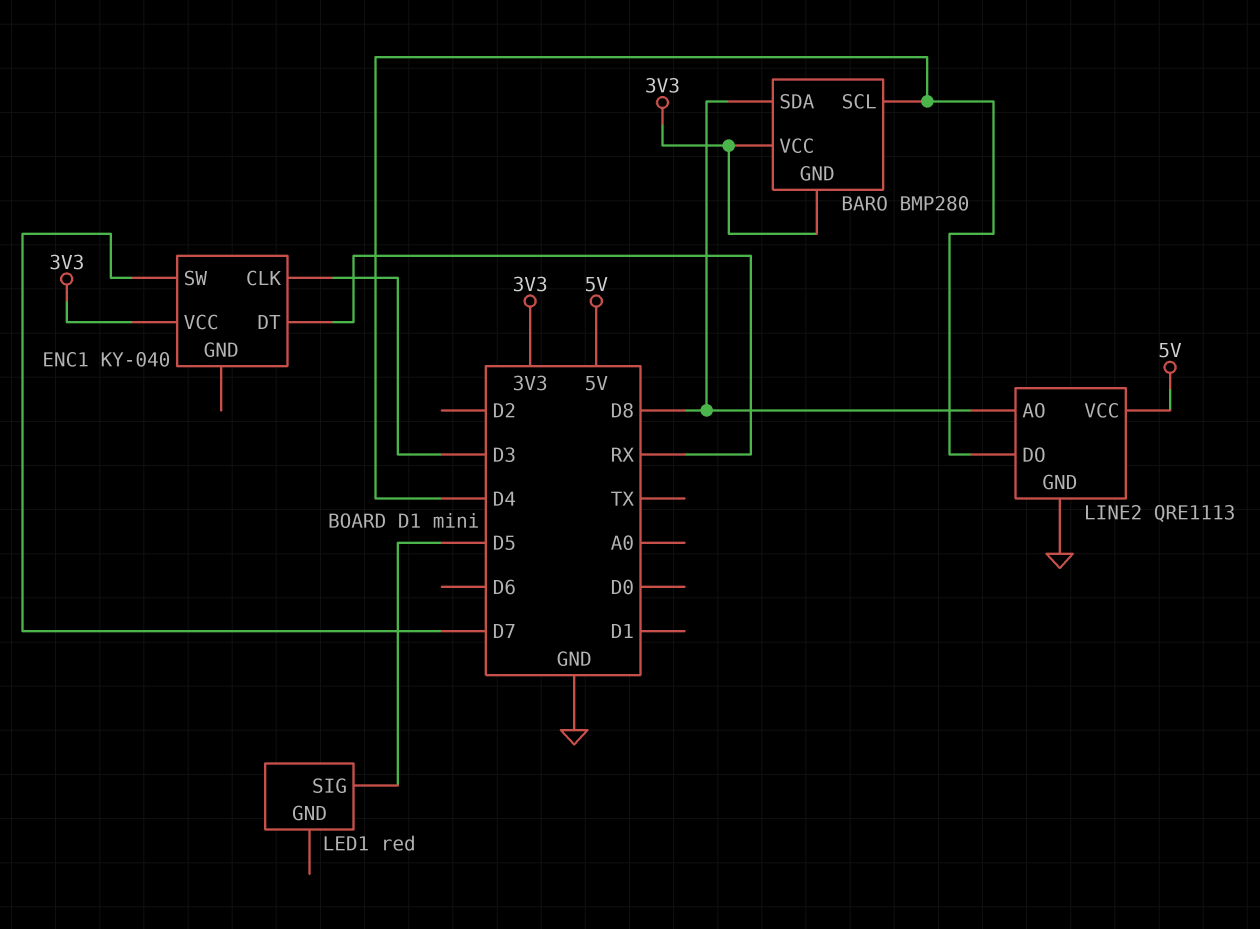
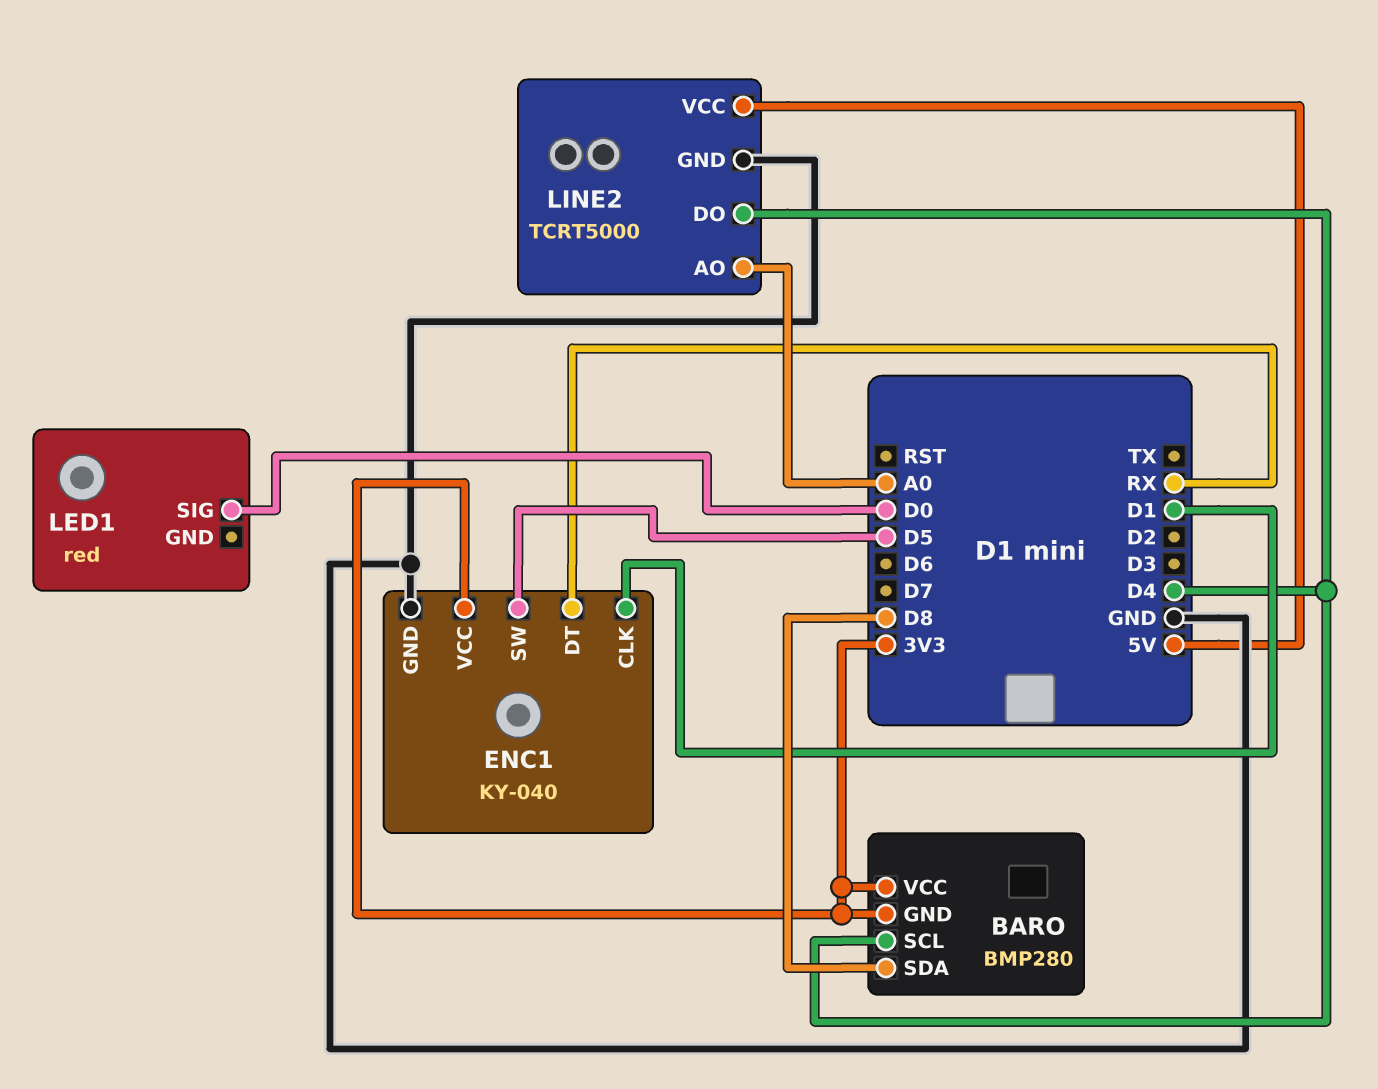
ENC1 pin CLK: D3 -> D1
ENC1 pin GND: none -> GND
ENC1 pin SW: D7 -> D5
LED1 pin SIG: D5 -> D0
LINE2: QRE1113 -> TCRT5000
LINE2 pin AO: D8 -> A0

